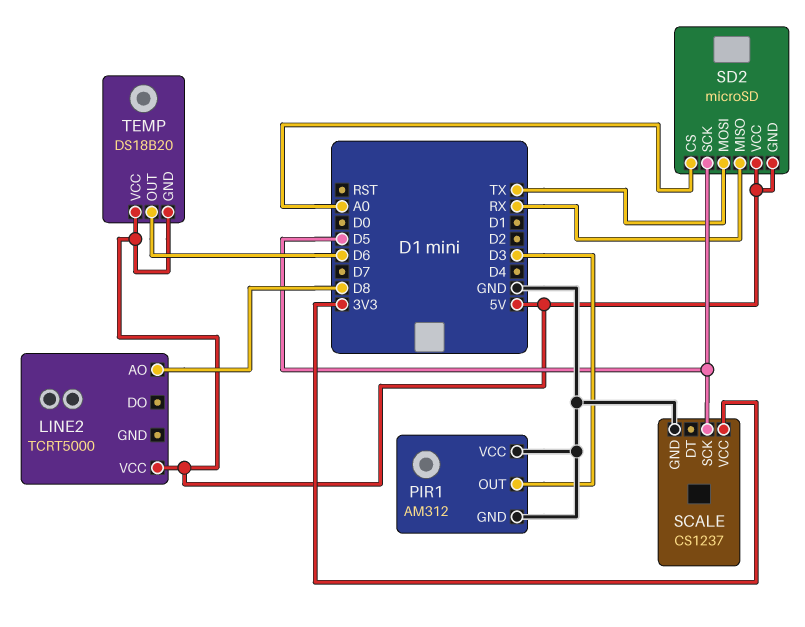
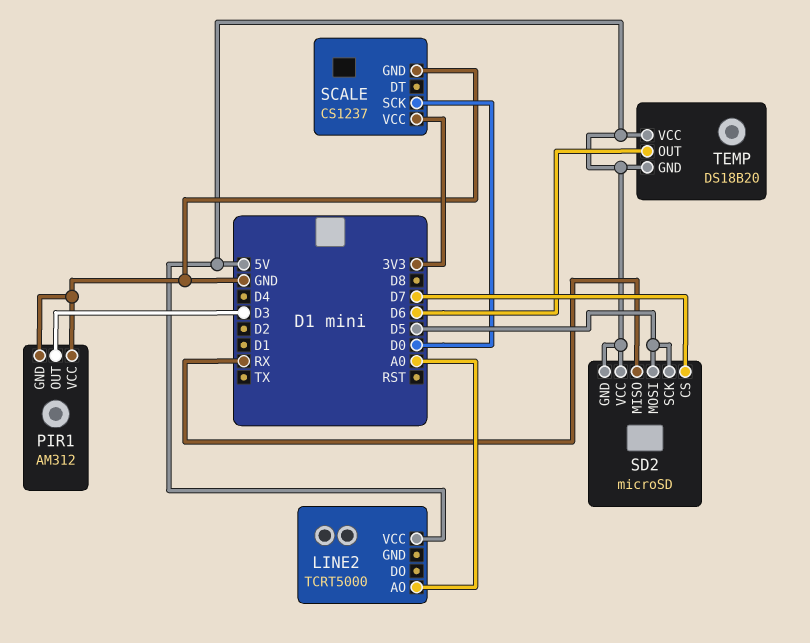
LINE2 pin AO: D8 -> A0
SCALE pin SCK: D5 -> D0
SD2 pin CS: A0 -> D7
SD2 pin MOSI: TX -> D5

